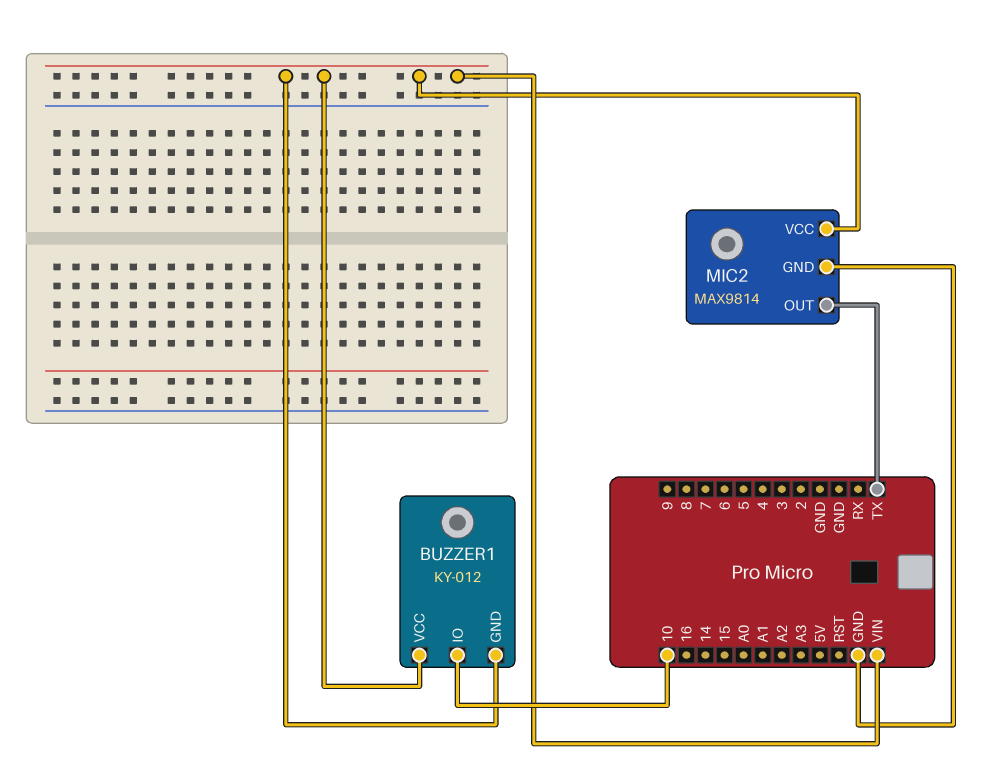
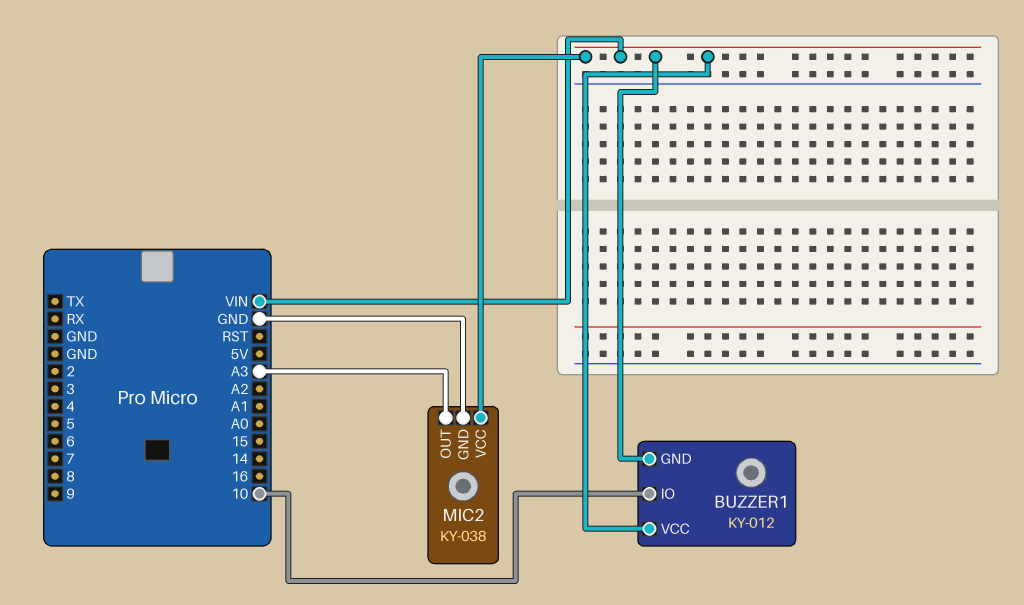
MIC2: MAX9814 -> KY-038
MIC2 pin OUT: TX -> A3

